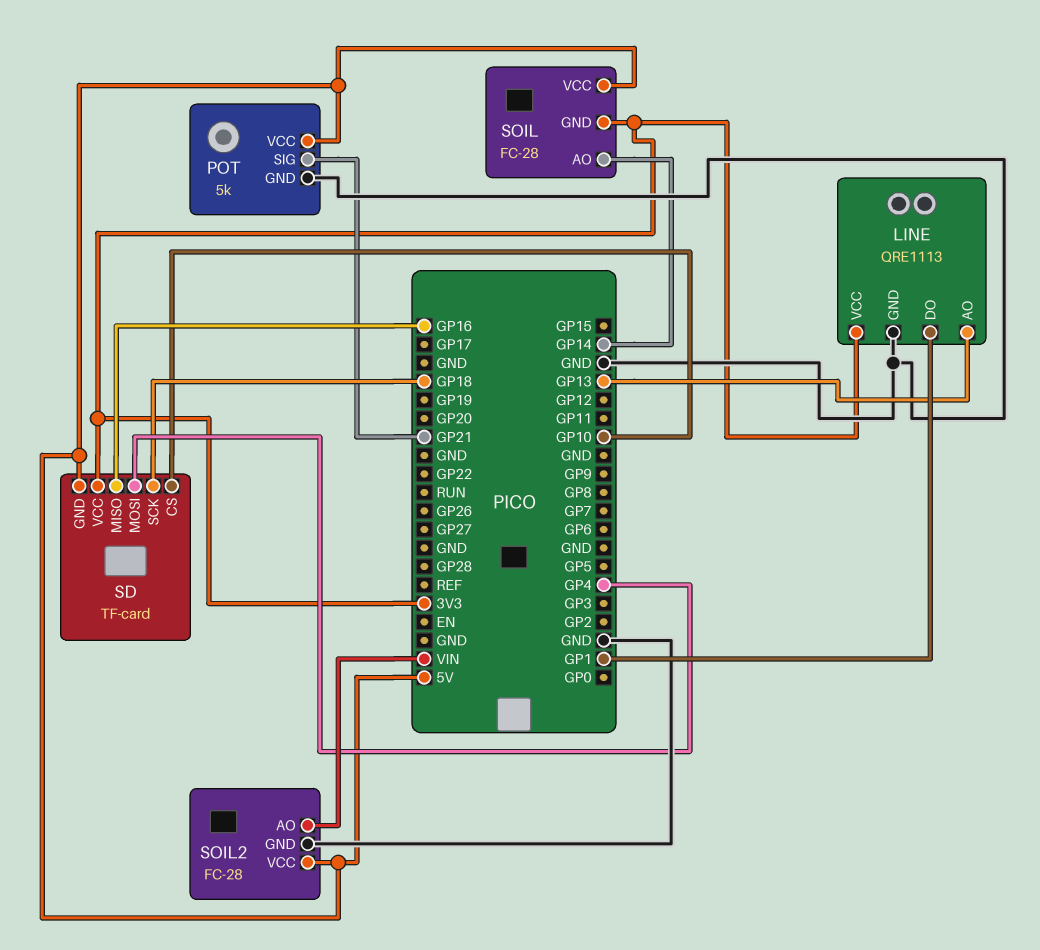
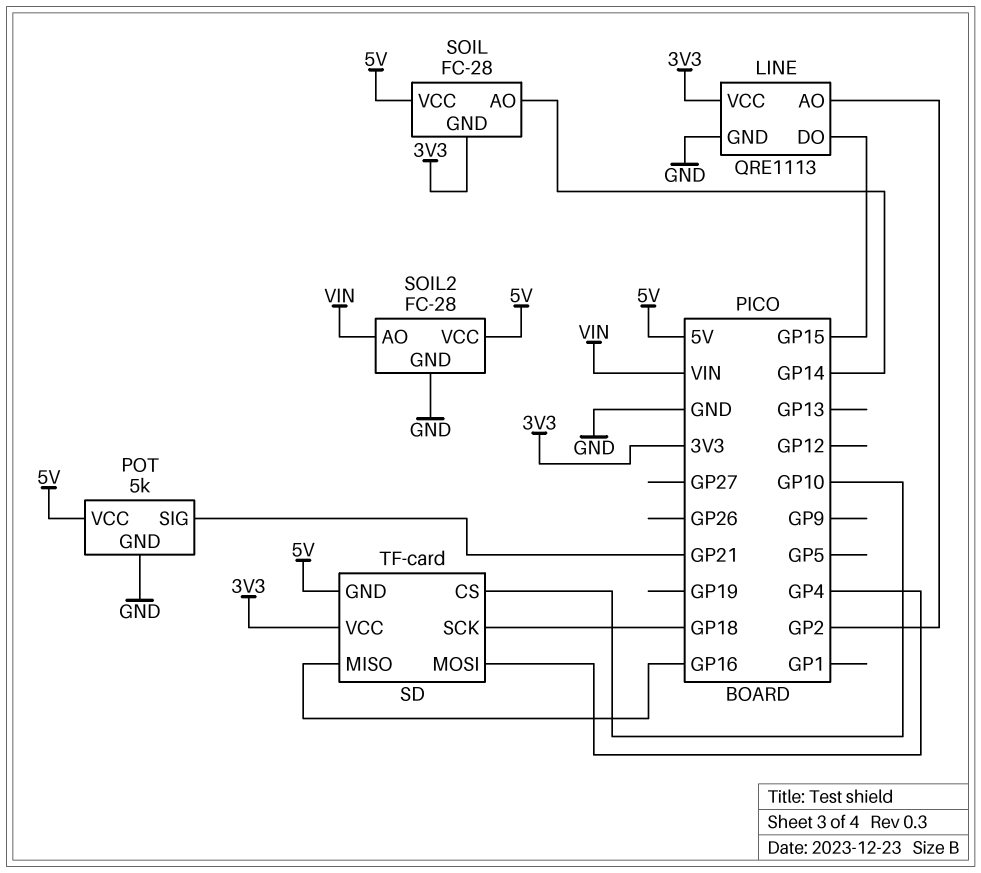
LINE pin AO: GP13 -> GP2
LINE pin DO: GP1 -> GP15

